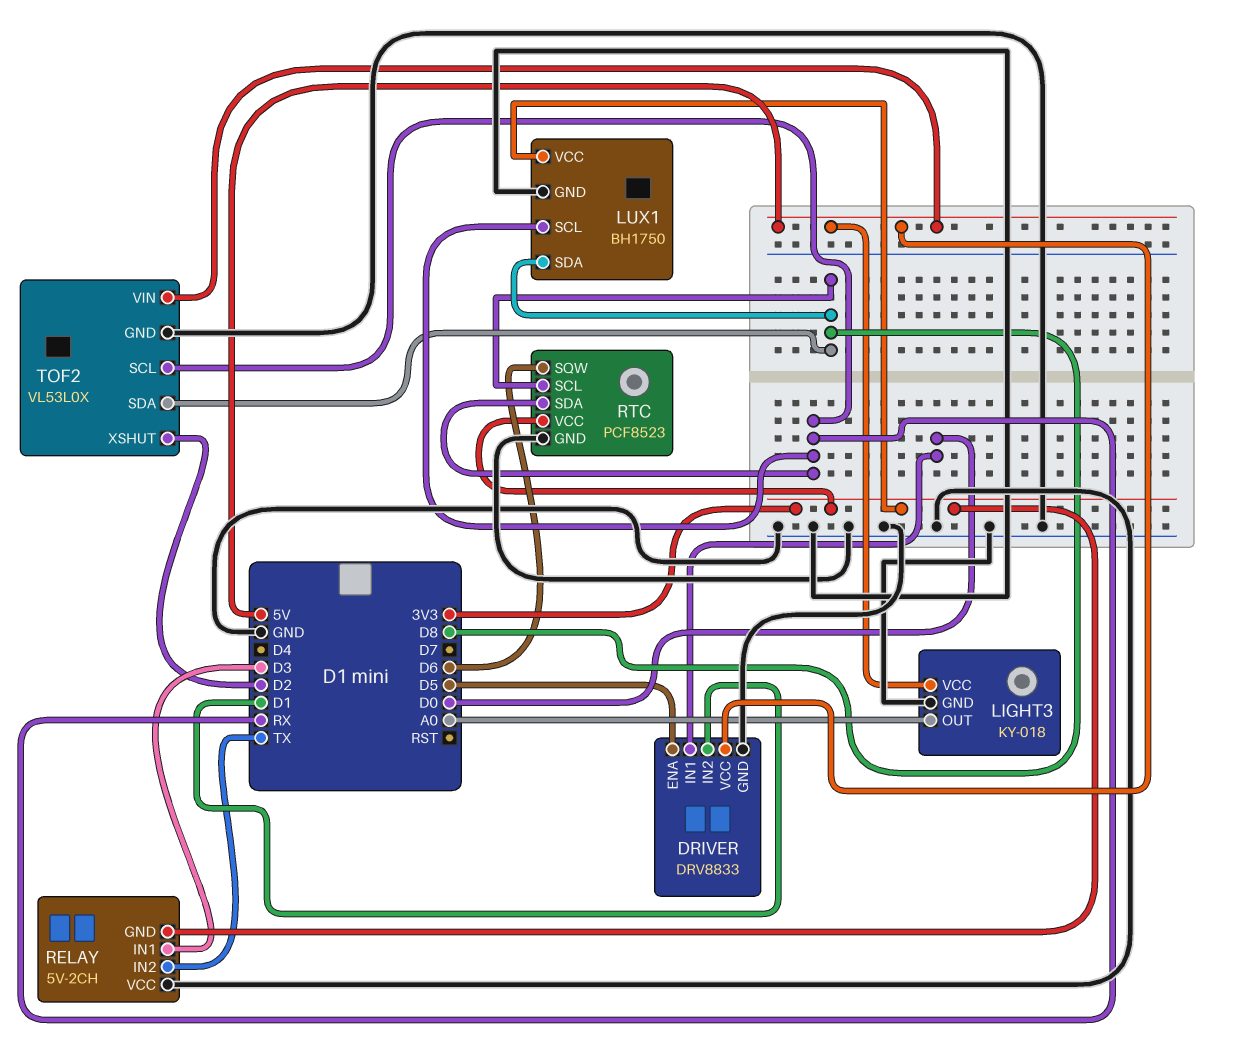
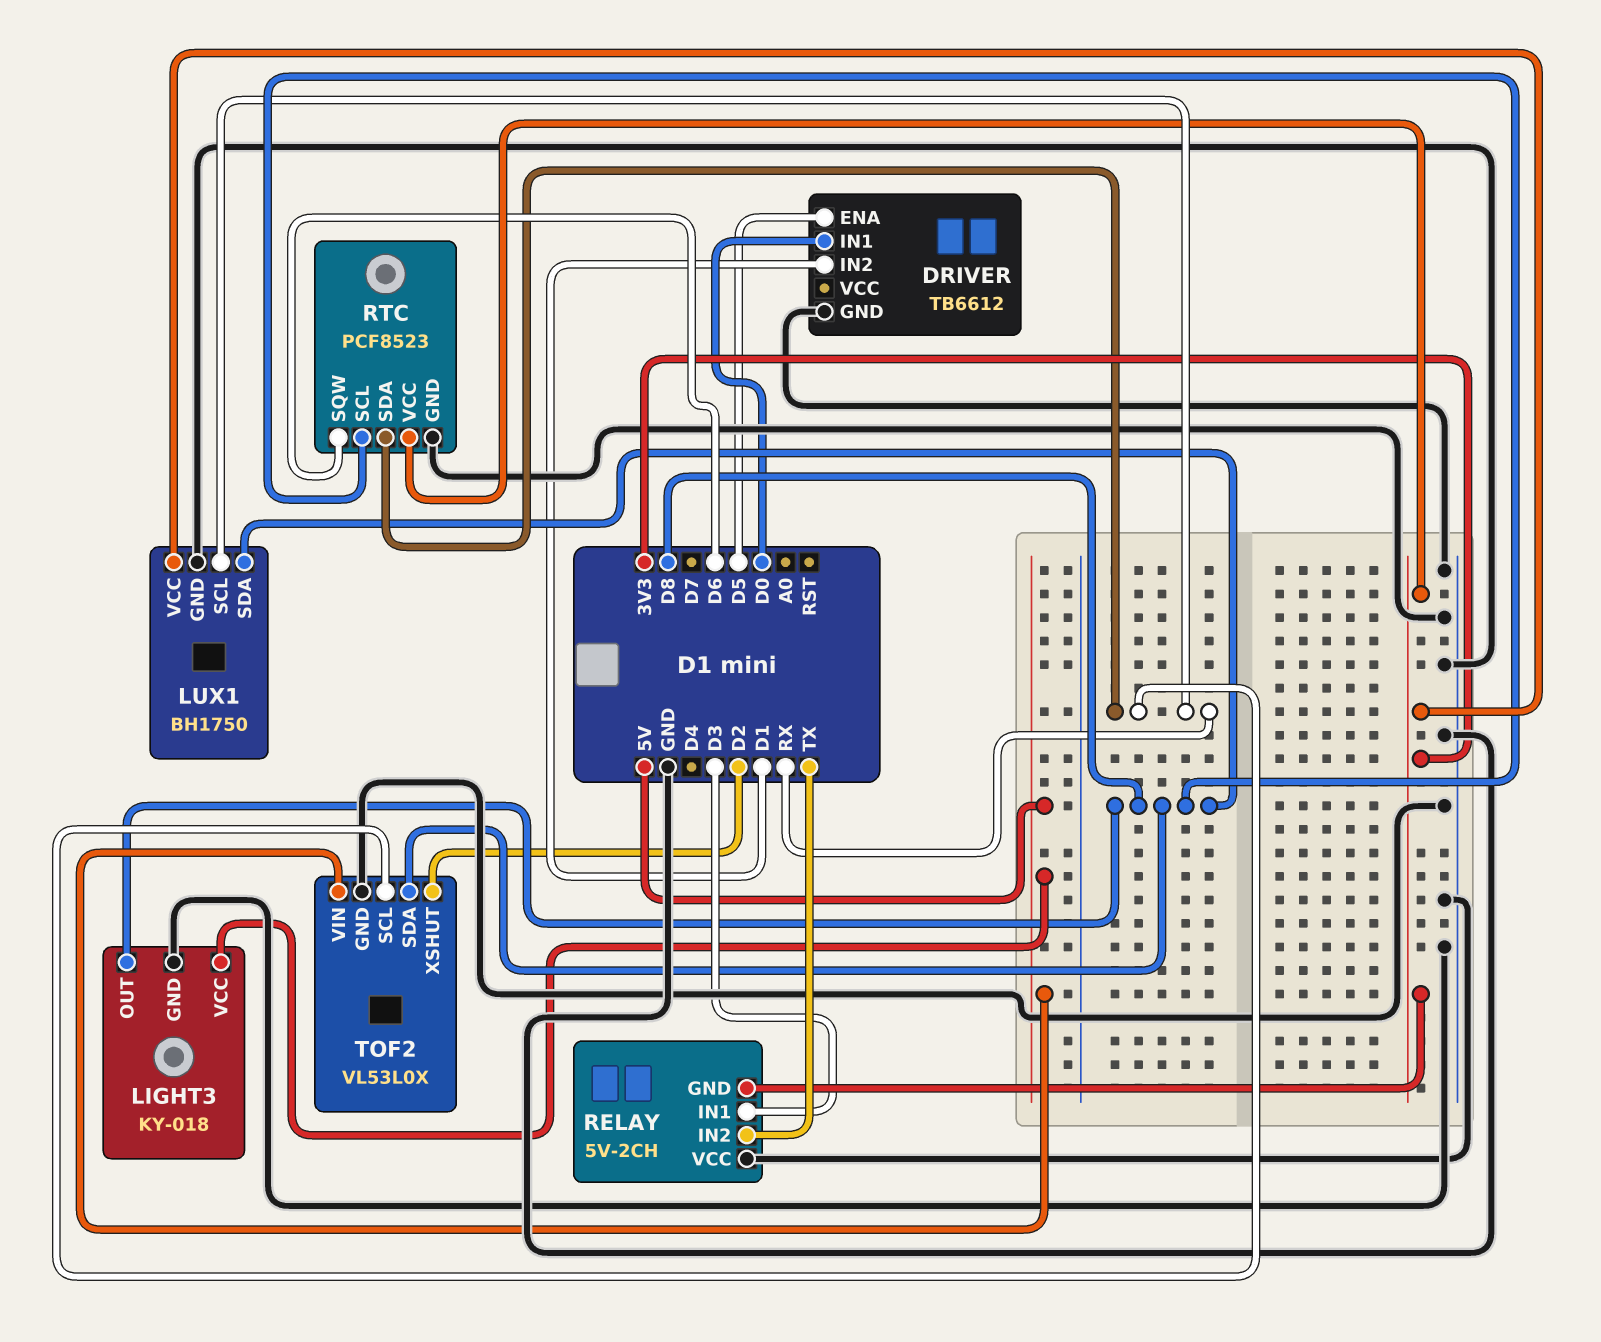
DRIVER: DRV8833 -> TB6612
DRIVER pin VCC: 5V -> none
LIGHT3 pin OUT: A0 -> D8

